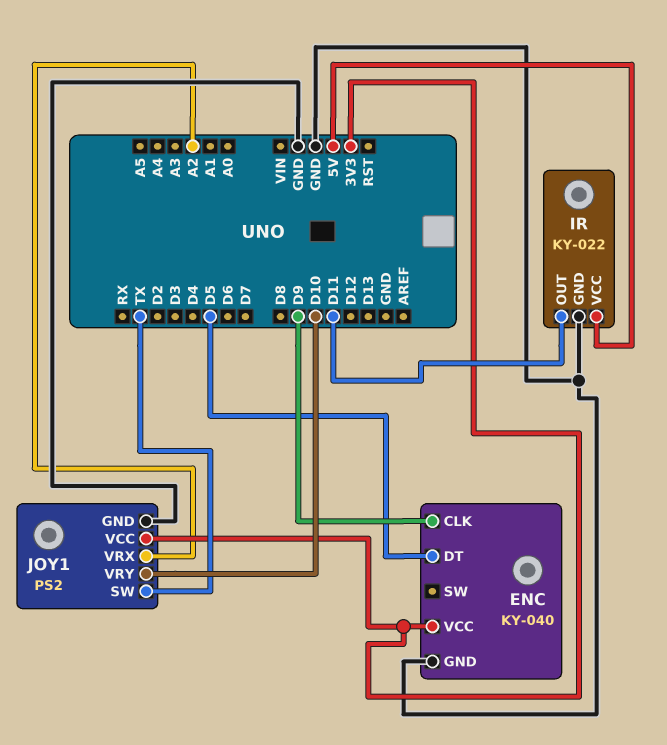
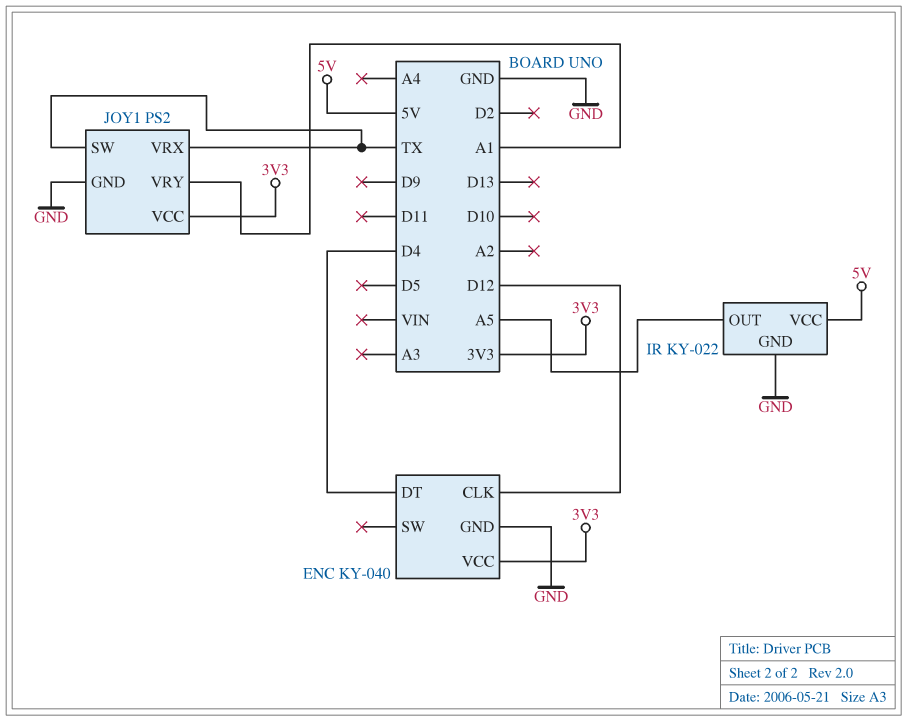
ENC pin CLK: D9 -> D12
ENC pin DT: D5 -> D4
IR pin OUT: D11 -> A5
JOY1 pin VRX: A2 -> TX
JOY1 pin VRY: D10 -> A1

